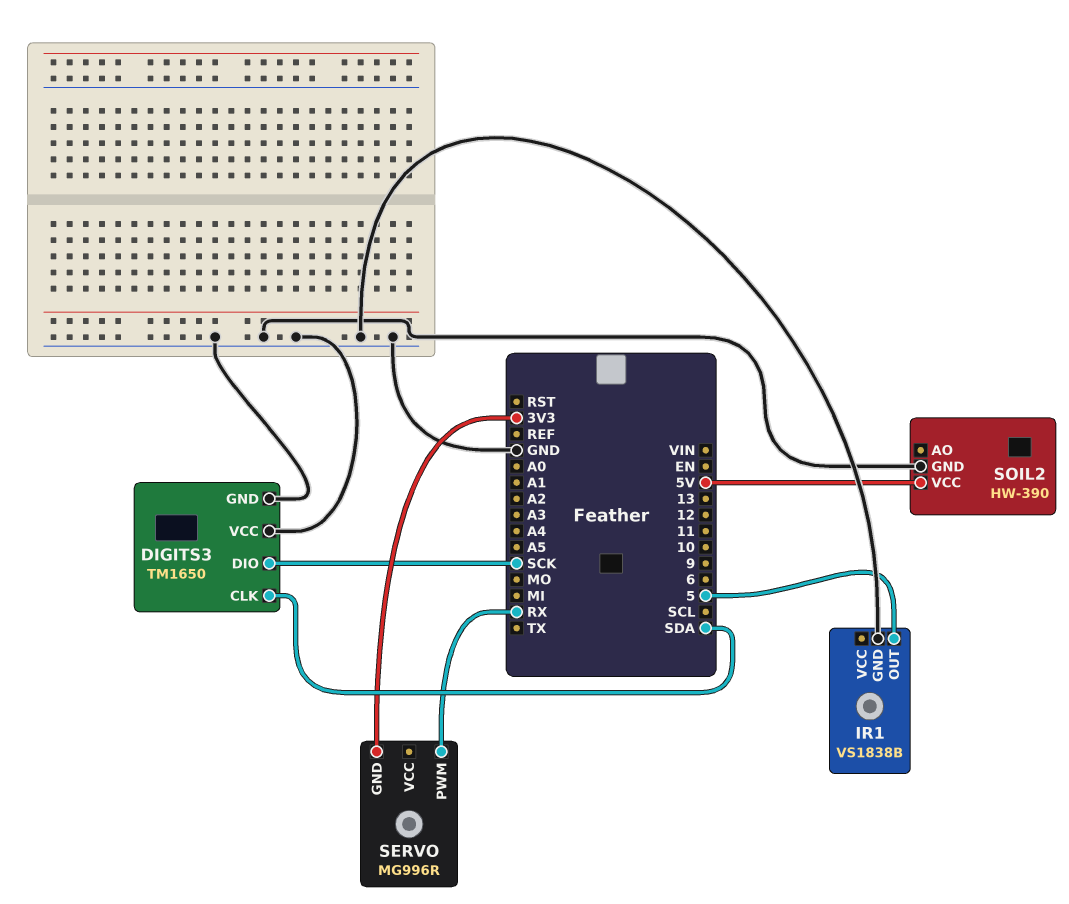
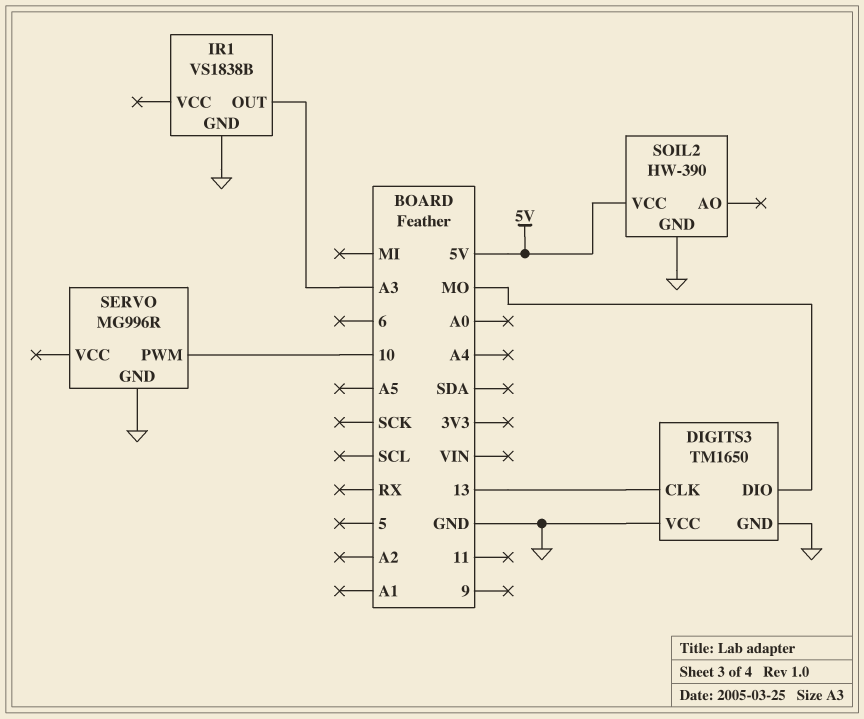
DIGITS3 pin CLK: SDA -> 13
DIGITS3 pin DIO: SCK -> MO
IR1 pin OUT: 5 -> A3
SERVO pin GND: 3V3 -> GND
SERVO pin PWM: RX -> 10

